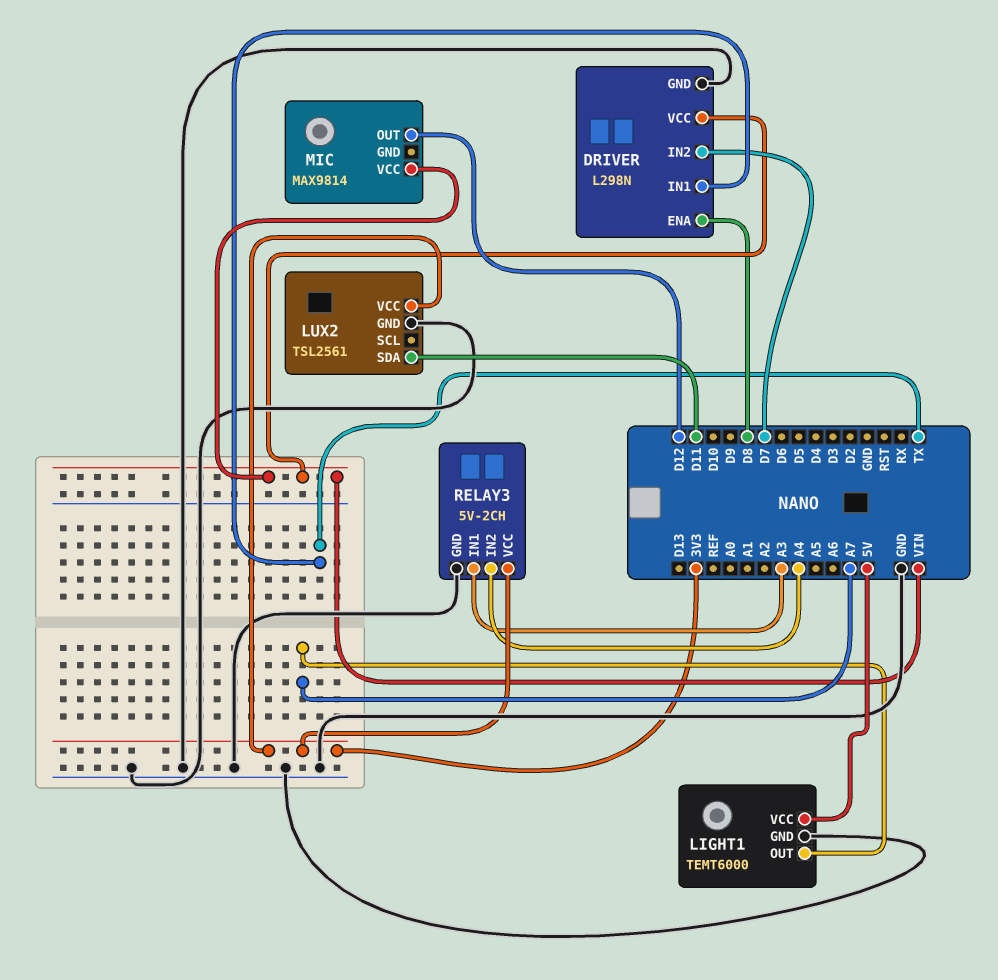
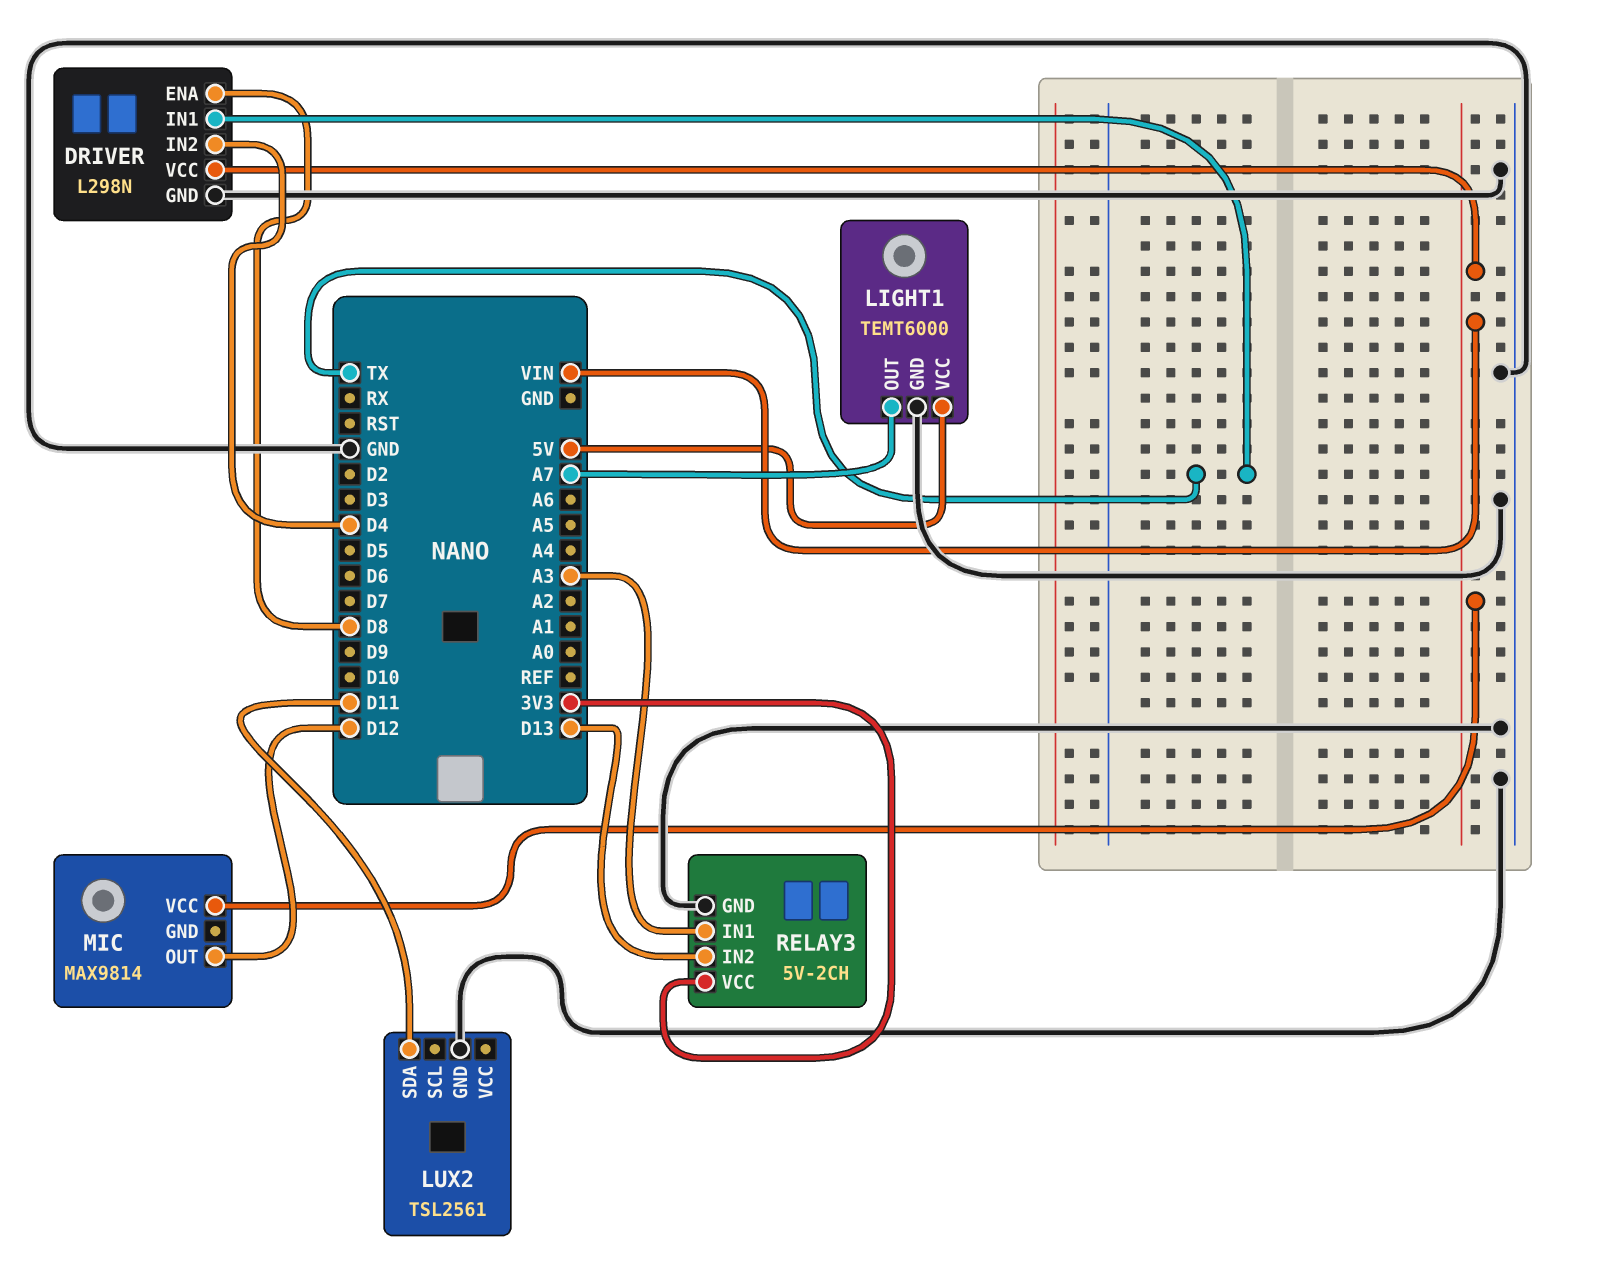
DRIVER pin IN2: D7 -> D4
LUX2 pin VCC: 3V3 -> none
RELAY3 pin IN2: A4 -> D13

